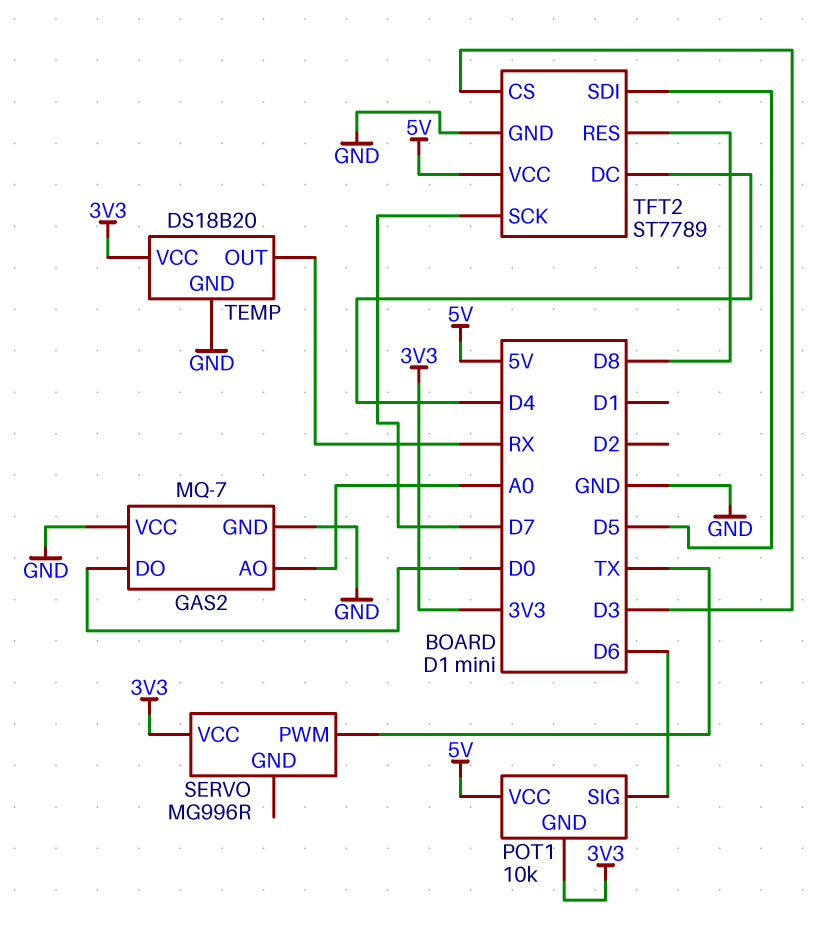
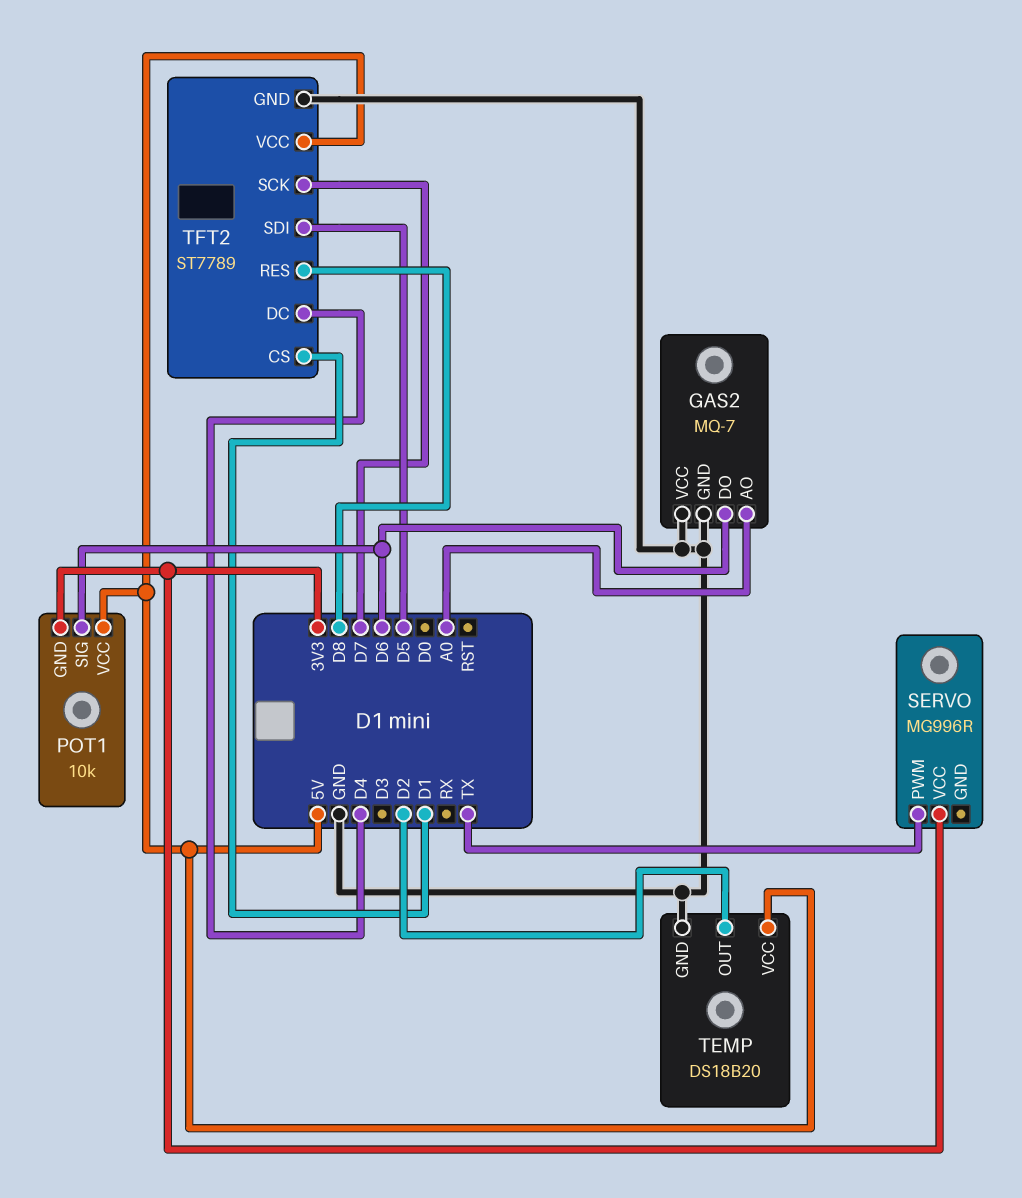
GAS2 pin DO: D0 -> D6
TEMP pin OUT: RX -> D2
TEMP pin VCC: 3V3 -> 5V
TFT2 pin CS: D3 -> D1

